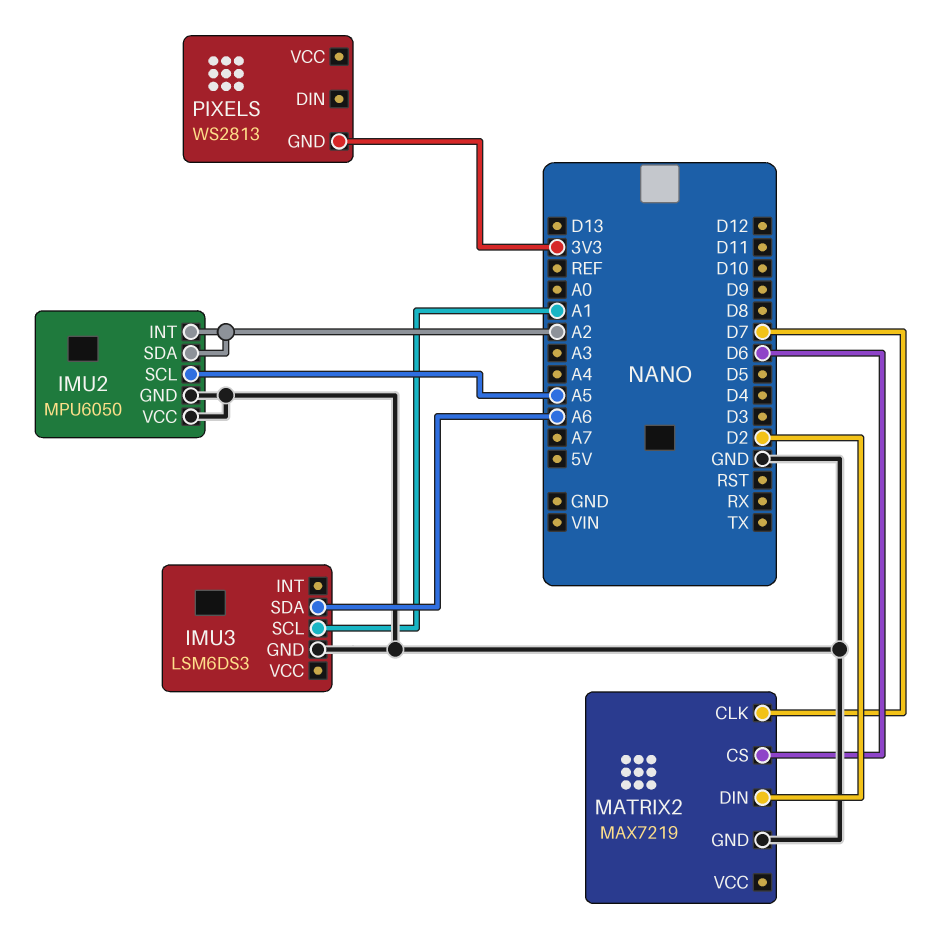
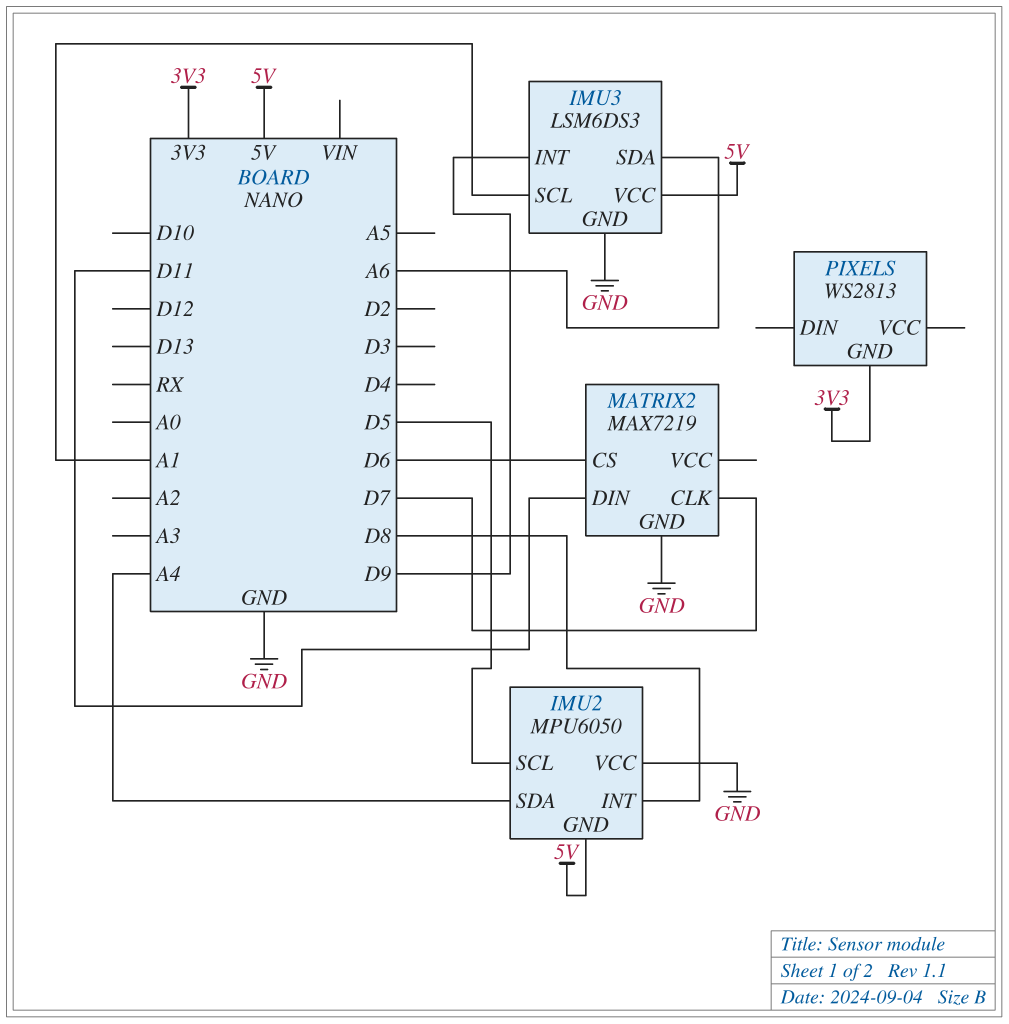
IMU2 pin GND: GND -> 5V
IMU2 pin INT: A2 -> D8
IMU2 pin SCL: A5 -> D5
IMU2 pin SDA: A2 -> A4
IMU3 pin INT: none -> D9
IMU3 pin VCC: none -> 5V
MATRIX2 pin DIN: D2 -> D11

